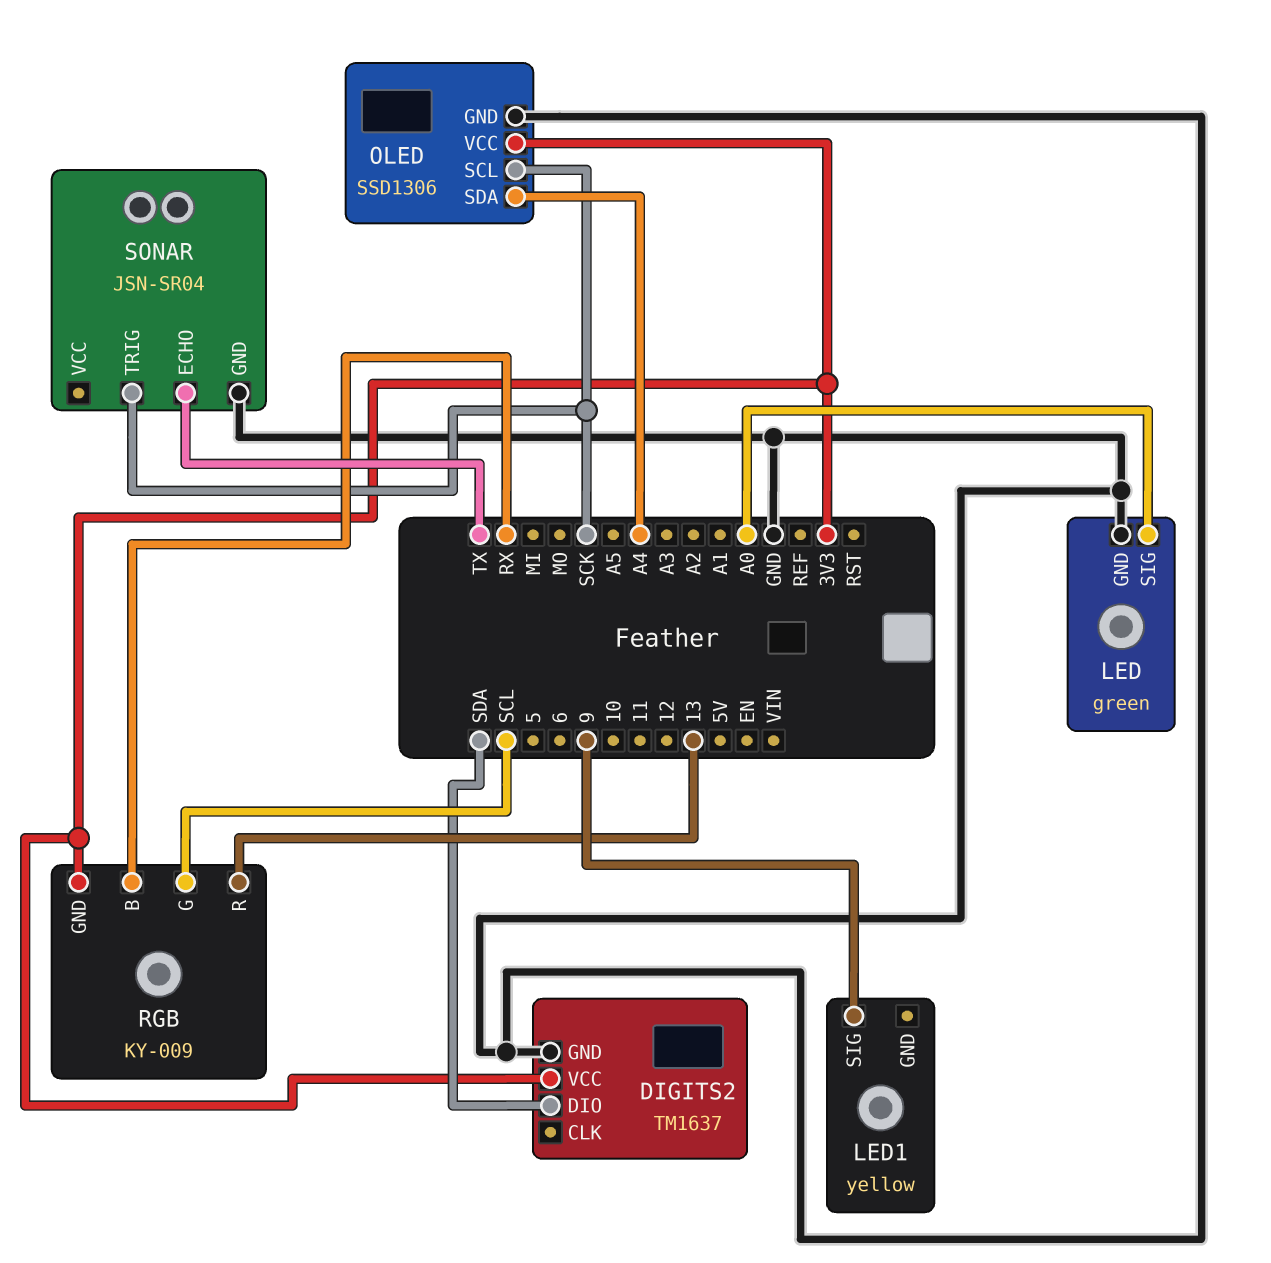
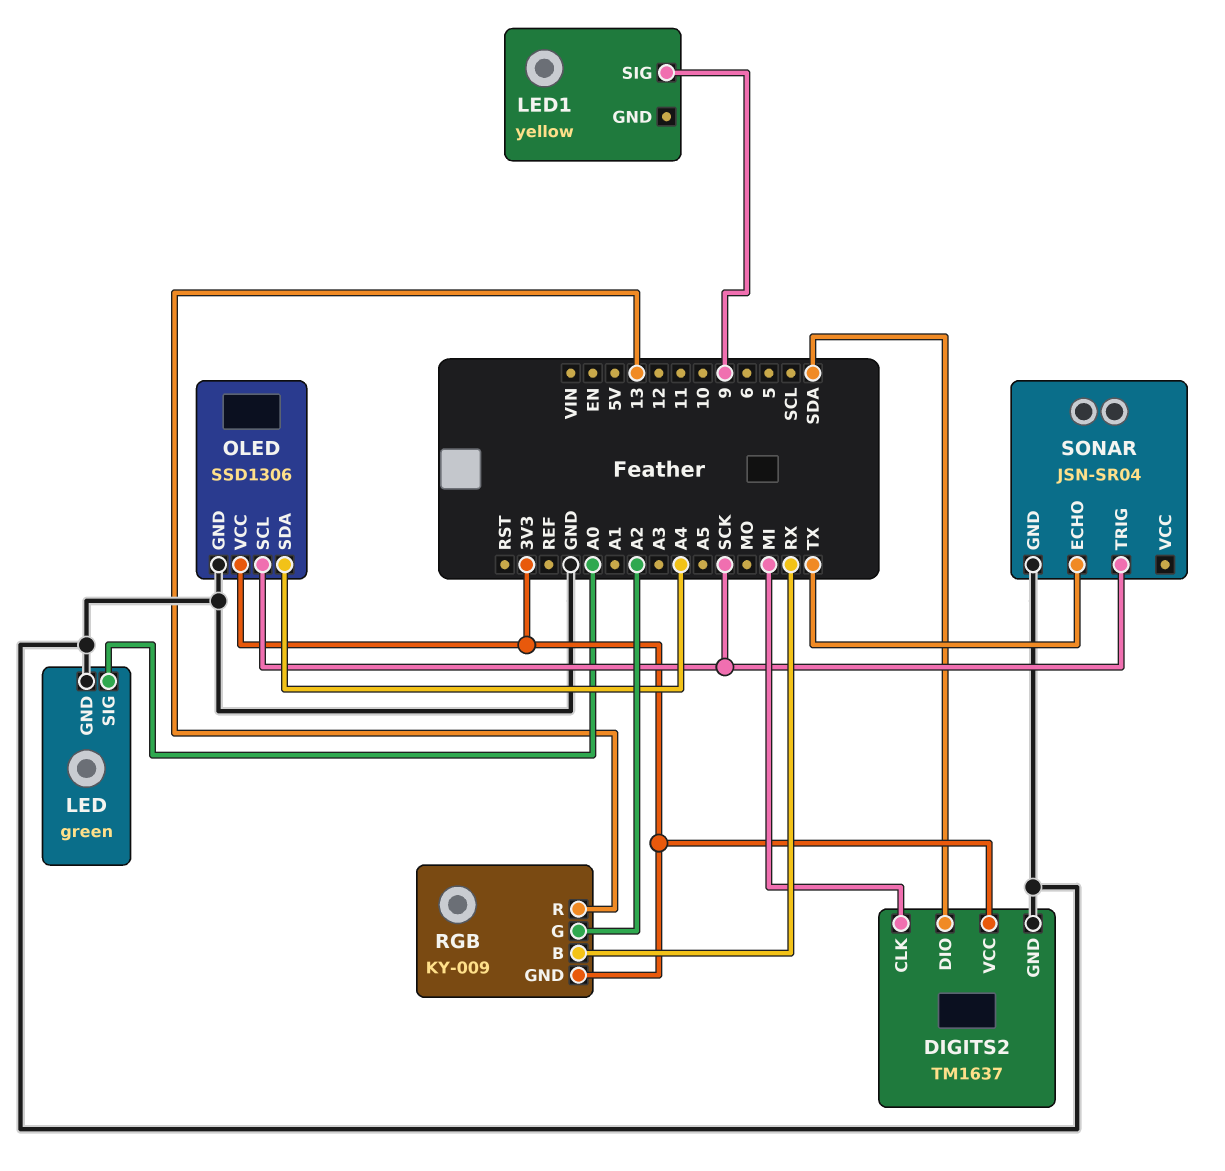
DIGITS2 pin CLK: none -> MI
RGB pin G: SCL -> A2

